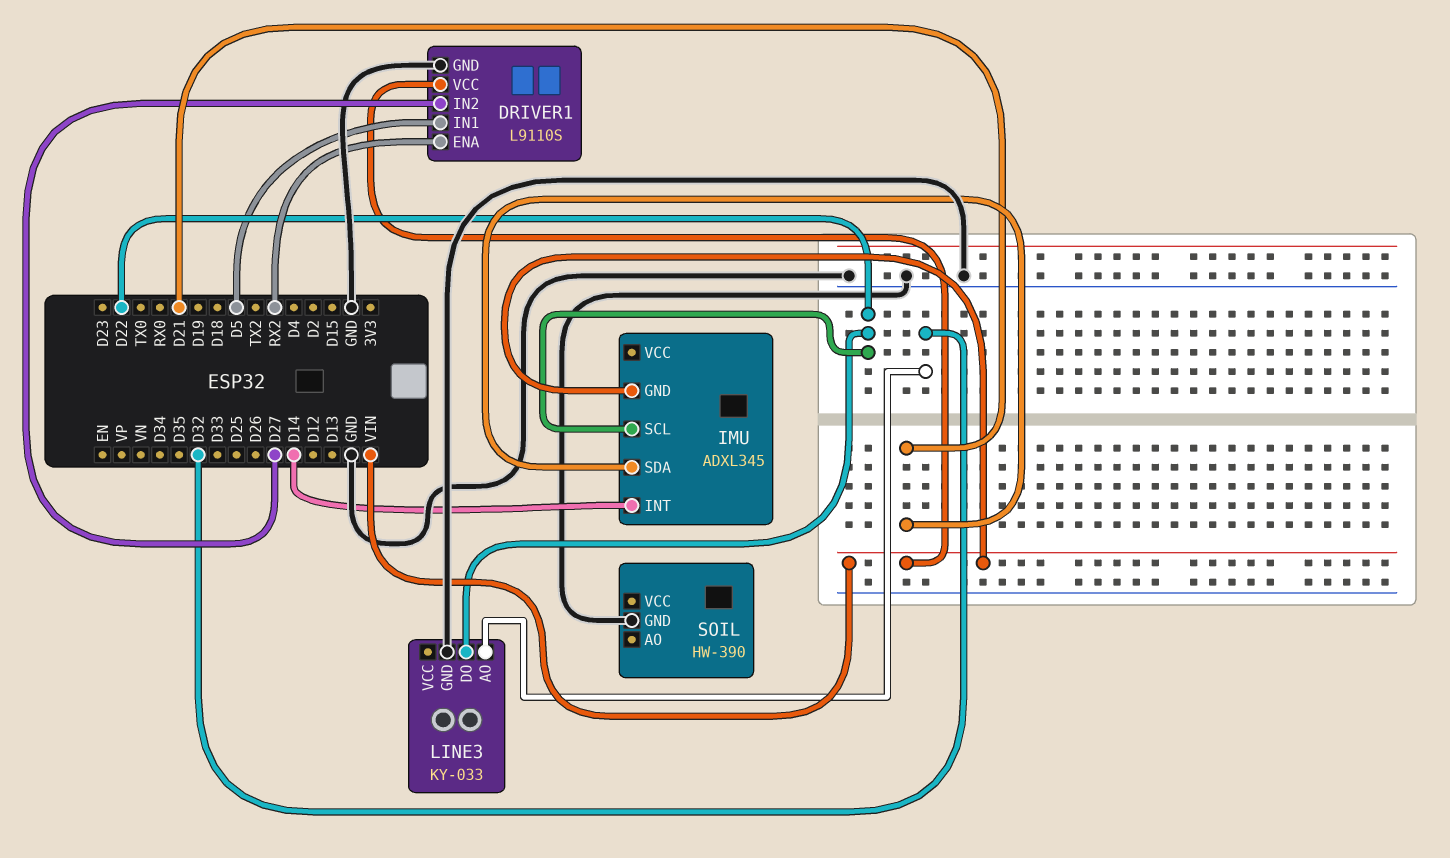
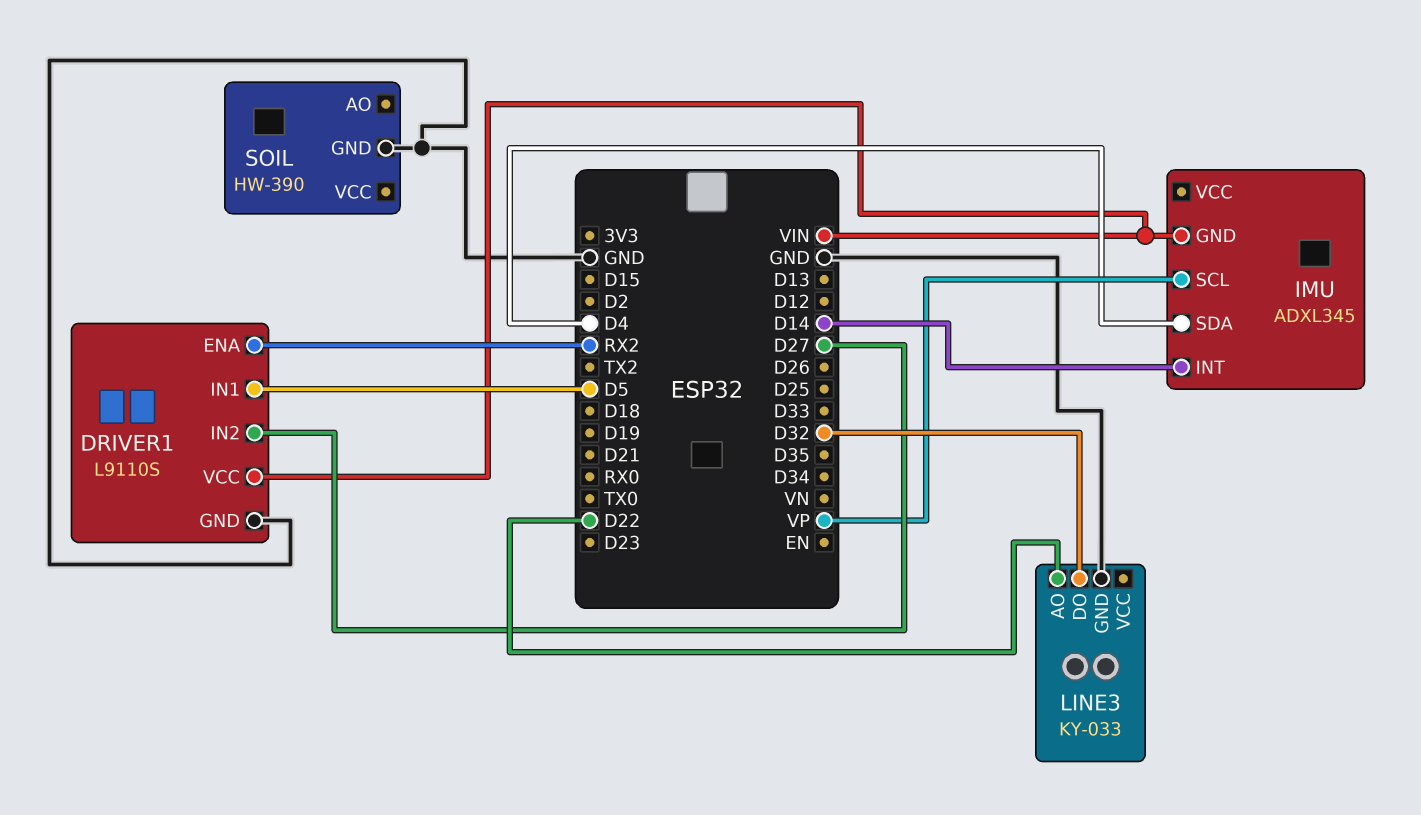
IMU pin SCL: D22 -> VP
IMU pin SDA: D21 -> D4
LINE3 pin AO: D32 -> D22
LINE3 pin DO: D22 -> D32

